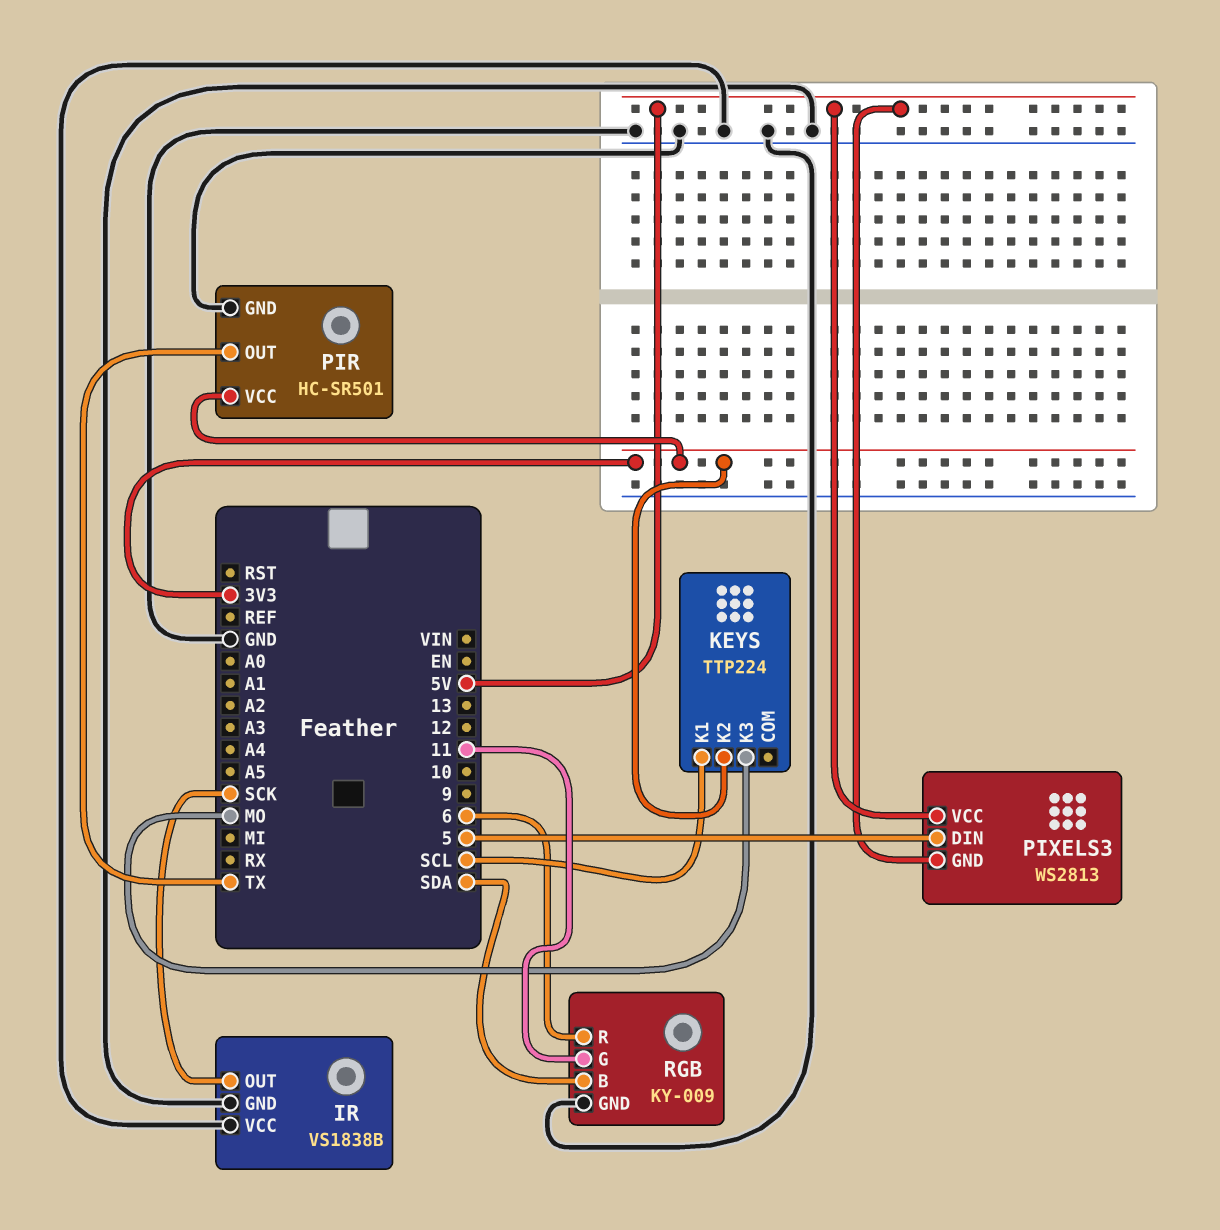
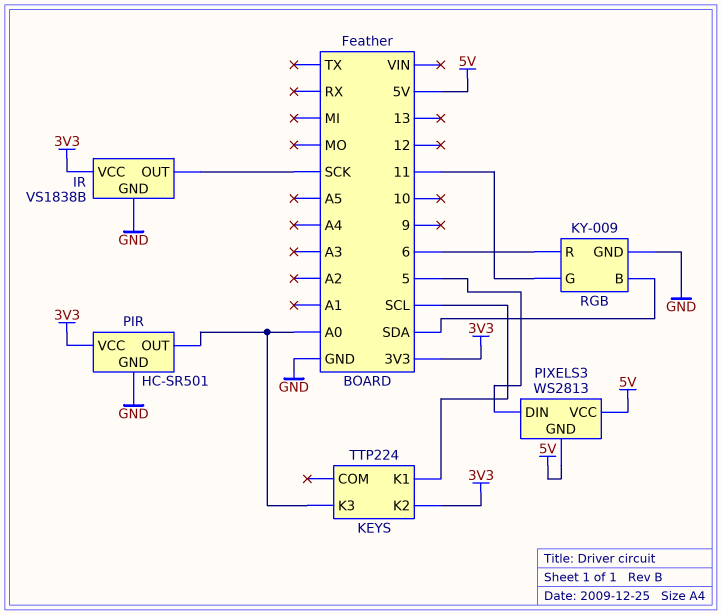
IR pin VCC: GND -> 3V3
KEYS pin K3: MO -> A0
PIR pin OUT: TX -> A0

